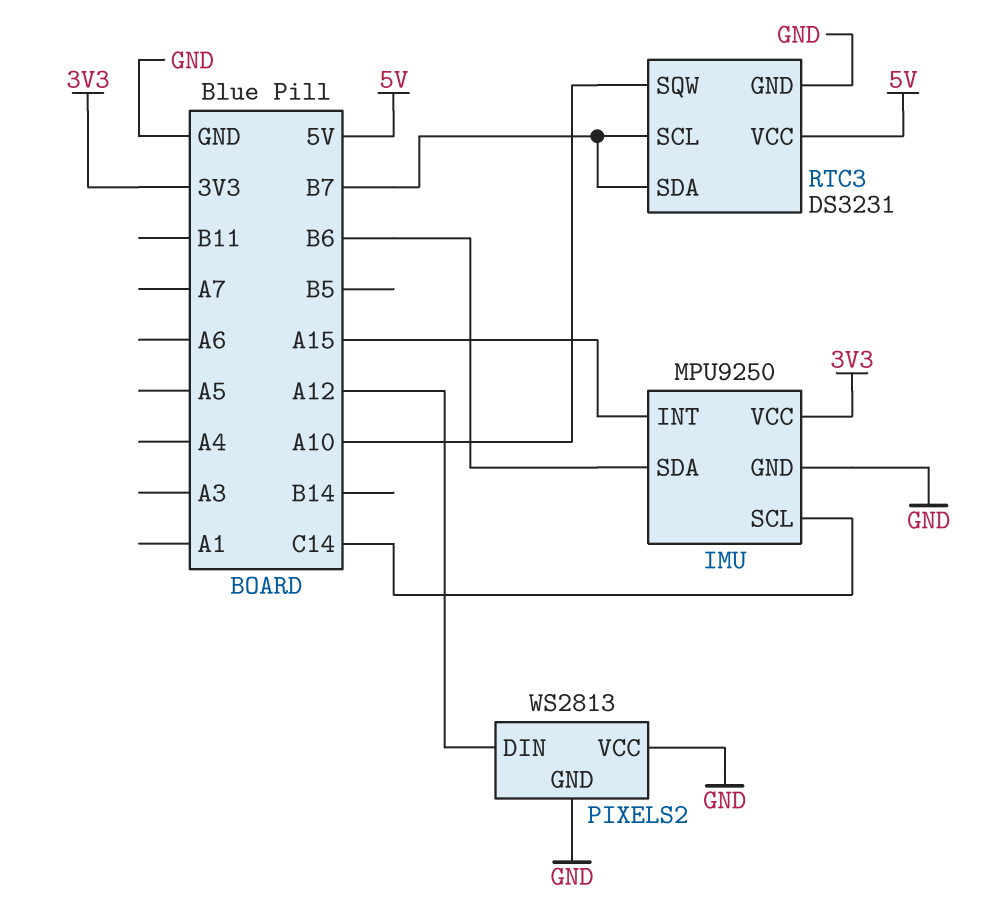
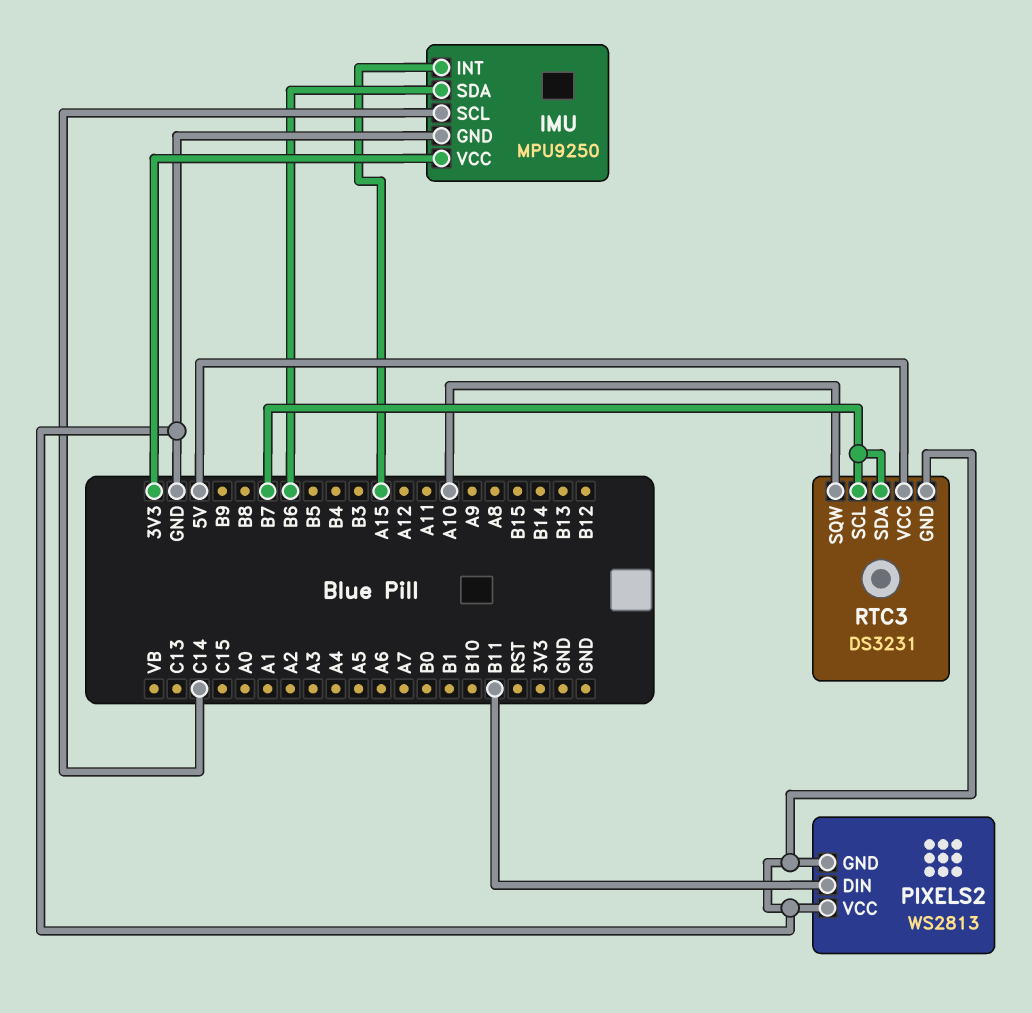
PIXELS2 pin DIN: A12 -> B11

